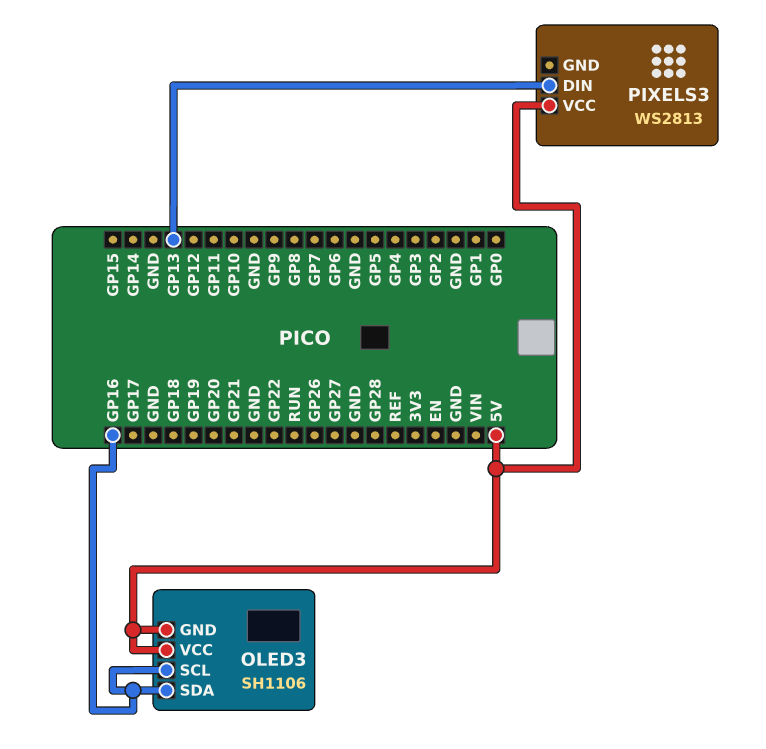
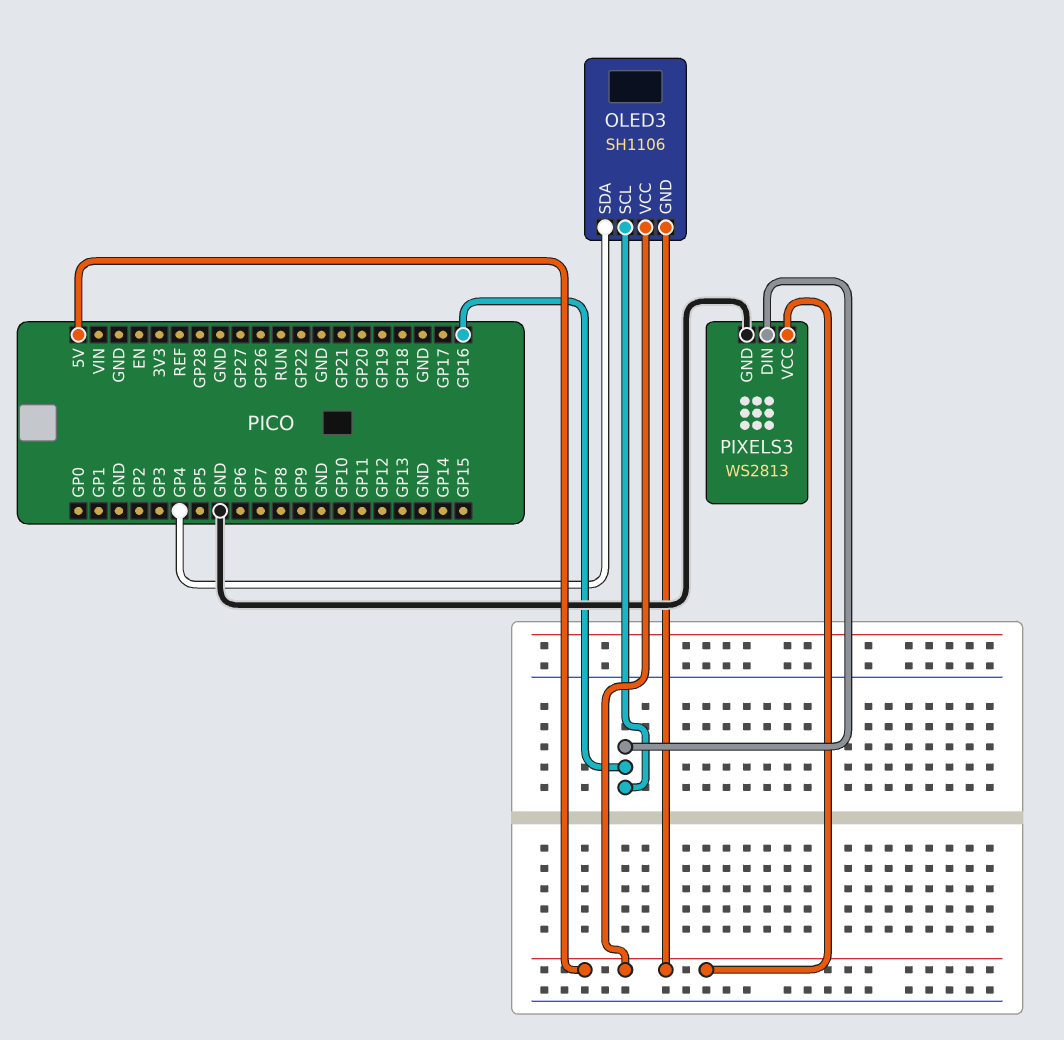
OLED3 pin SDA: GP16 -> GP4
PIXELS3 pin DIN: GP13 -> GP16
PIXELS3 pin GND: none -> GND

